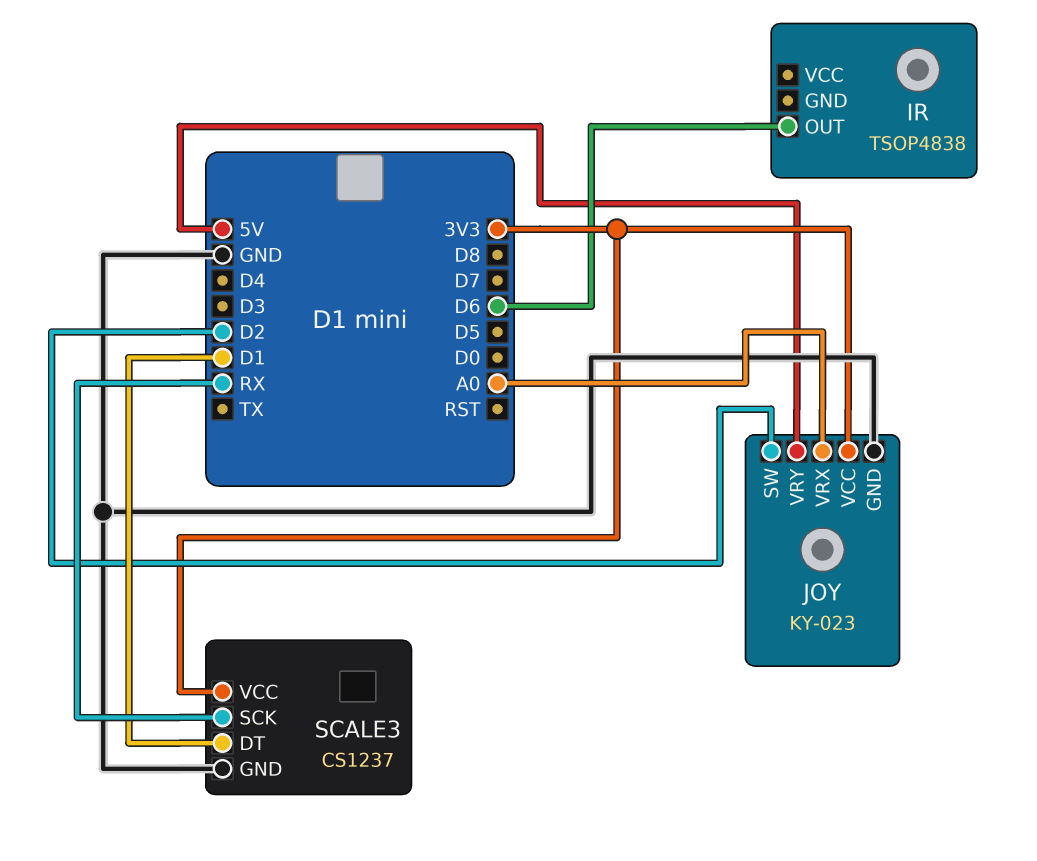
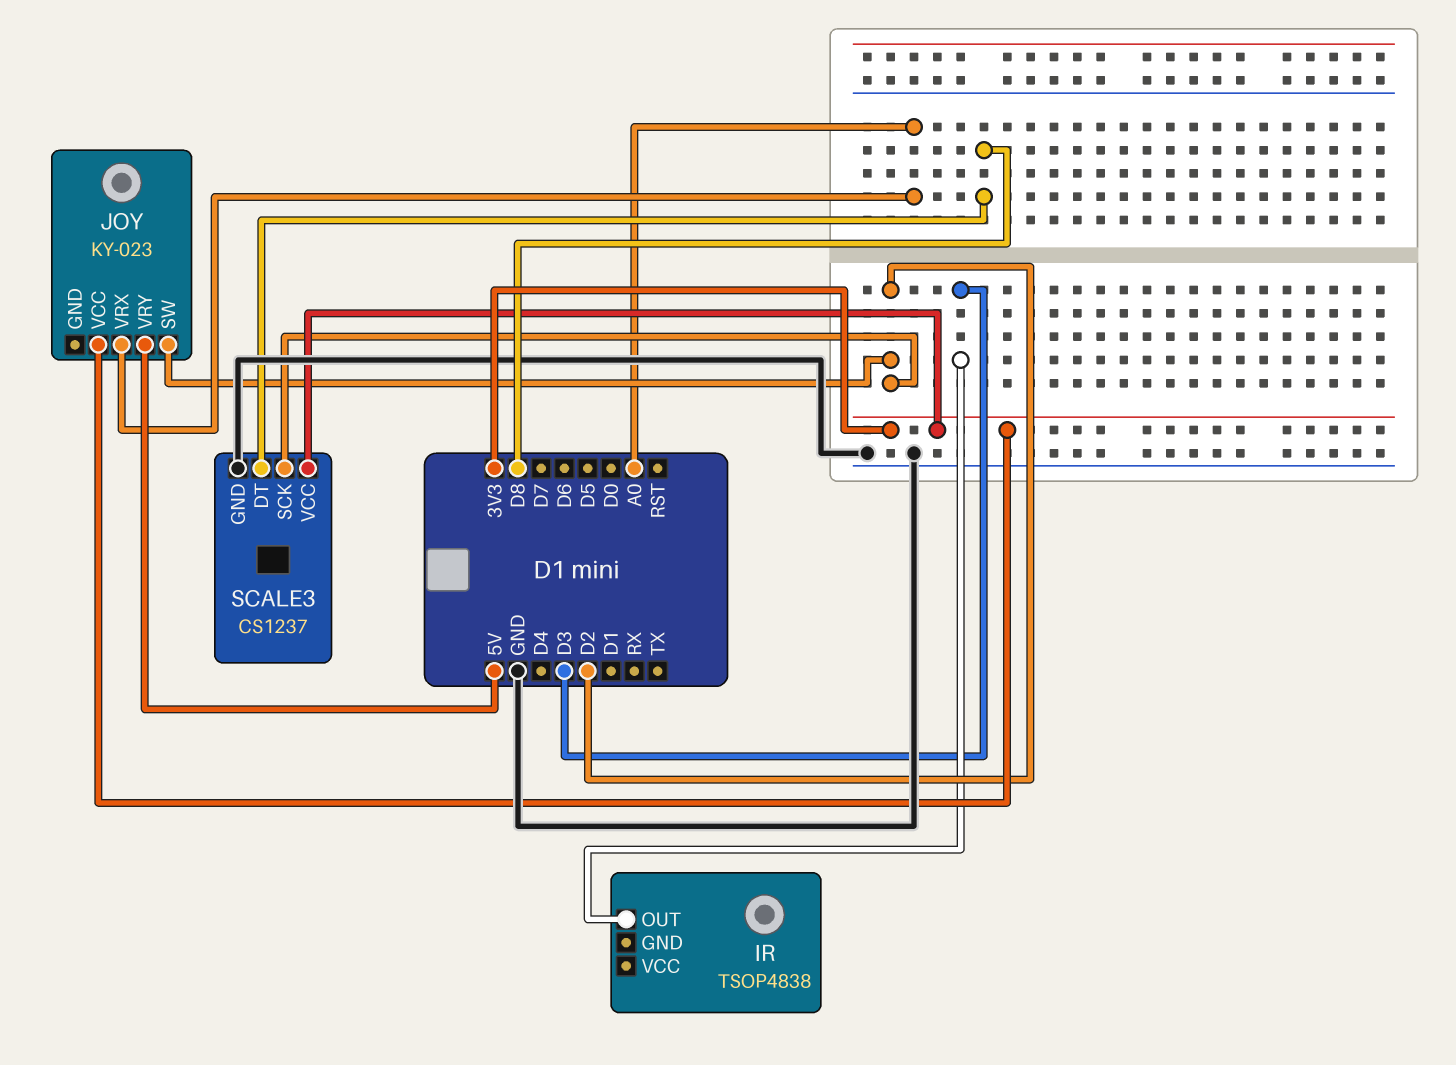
IR pin OUT: D6 -> D3
JOY pin GND: GND -> none
SCALE3 pin DT: D1 -> D8
SCALE3 pin SCK: RX -> D2

